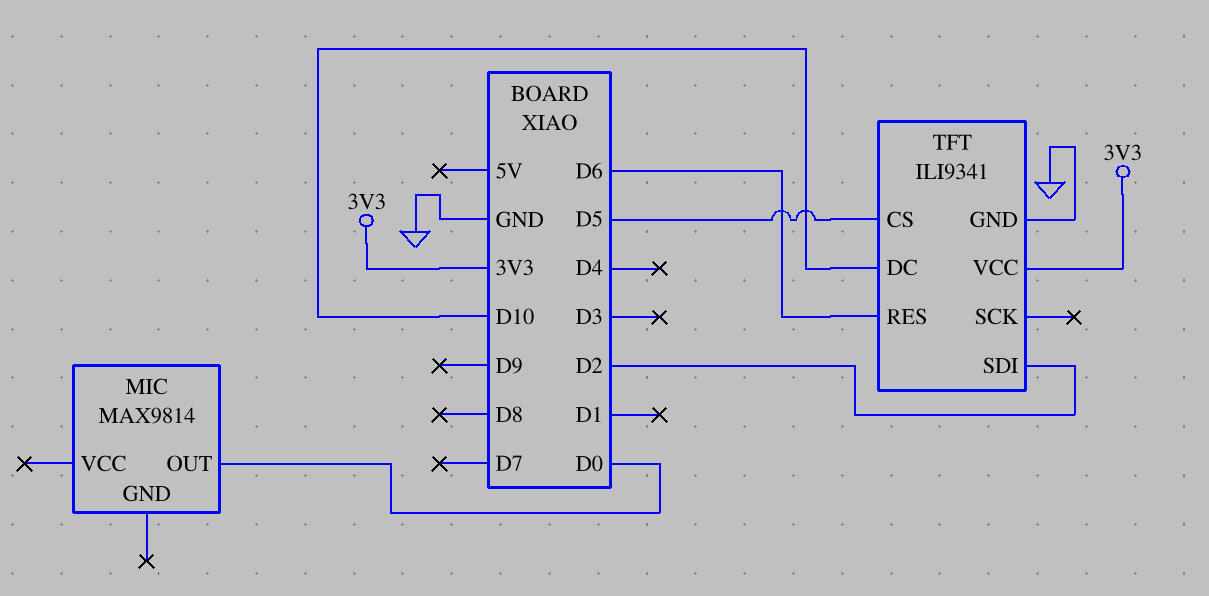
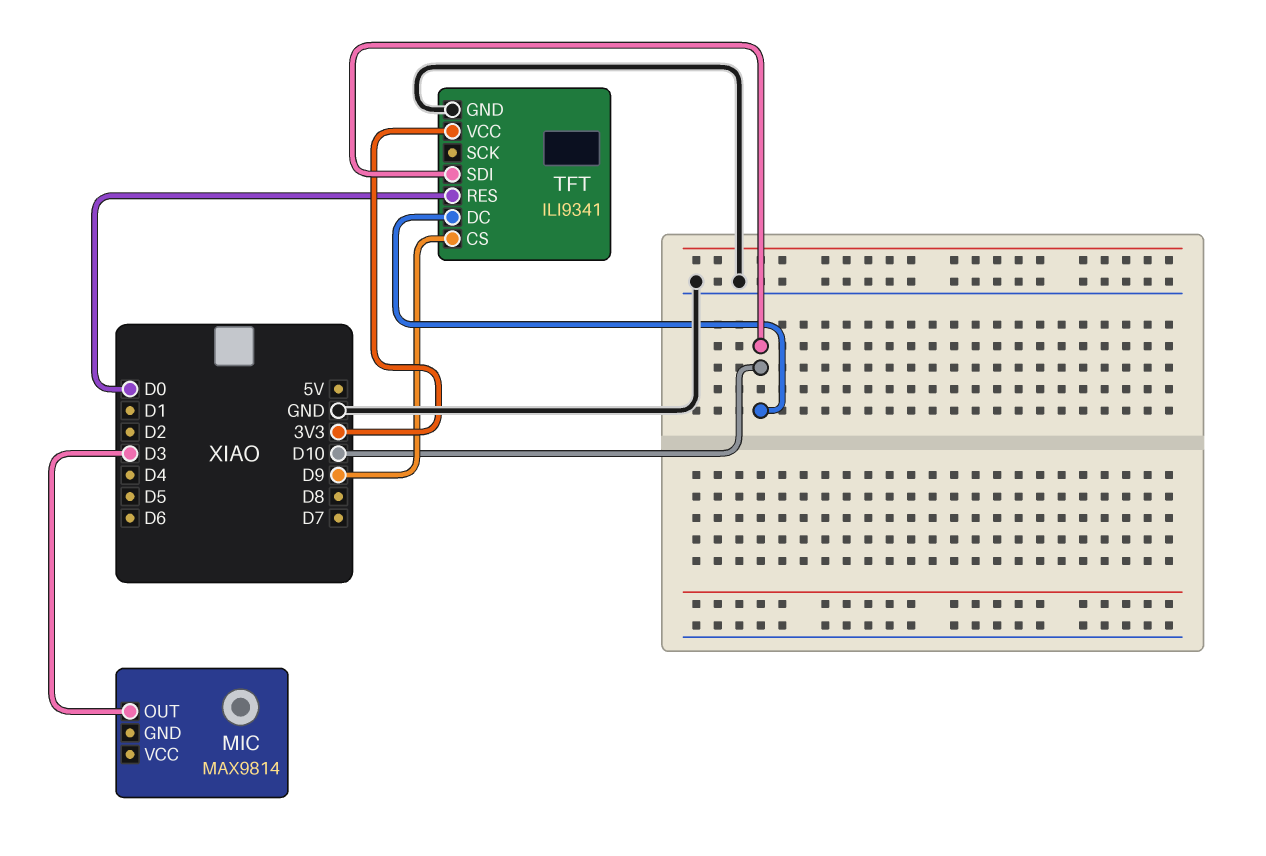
MIC pin OUT: D0 -> D3
TFT pin CS: D5 -> D9
TFT pin RES: D6 -> D0
TFT pin SDI: D2 -> D10

